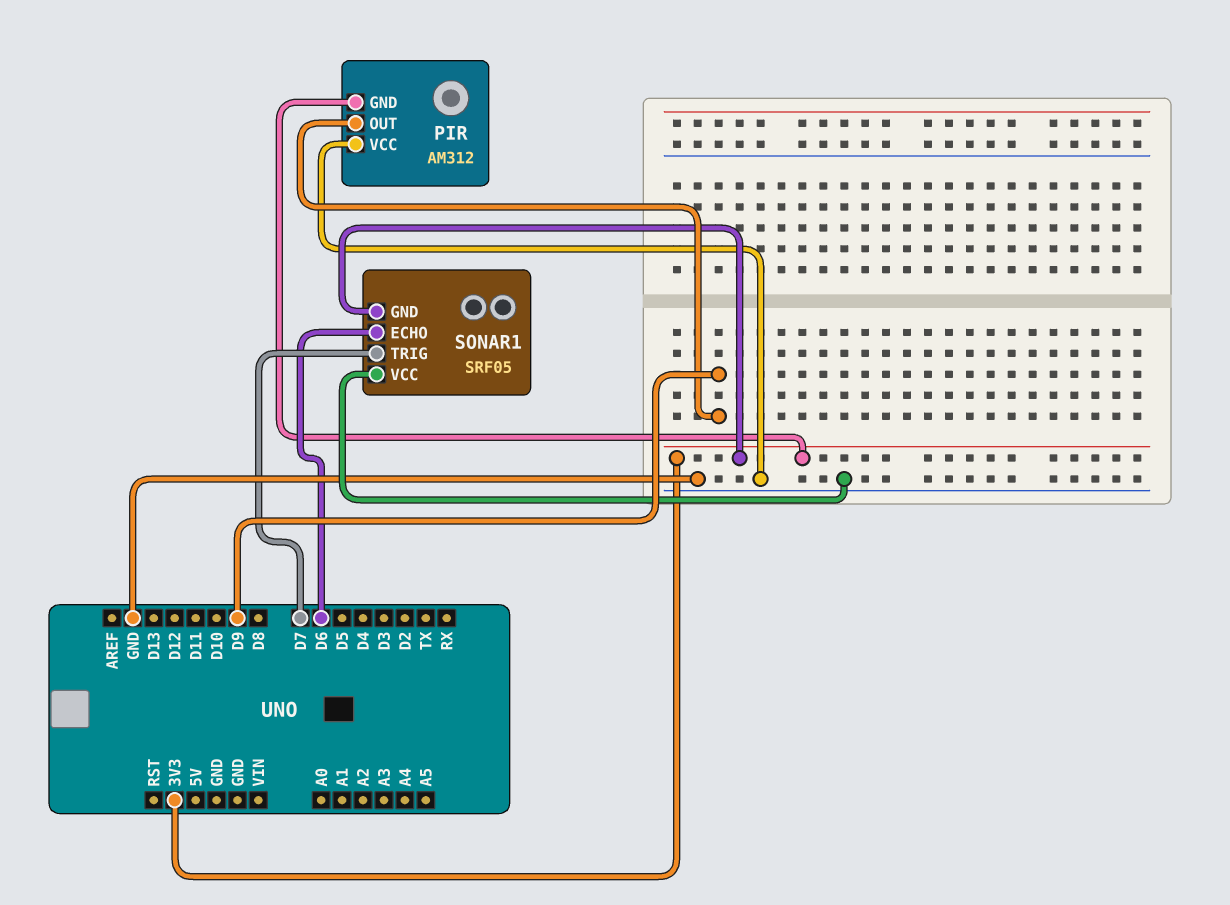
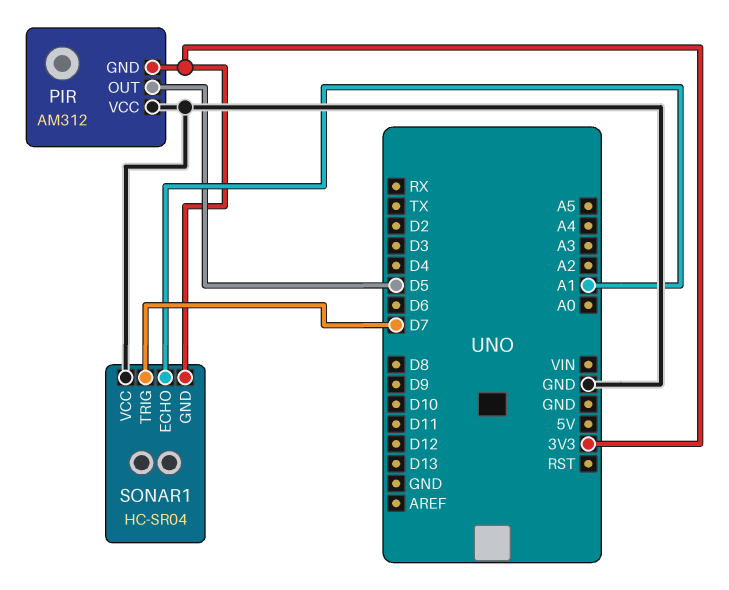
PIR pin OUT: D9 -> D5
SONAR1: SRF05 -> HC-SR04
SONAR1 pin ECHO: D6 -> A1

